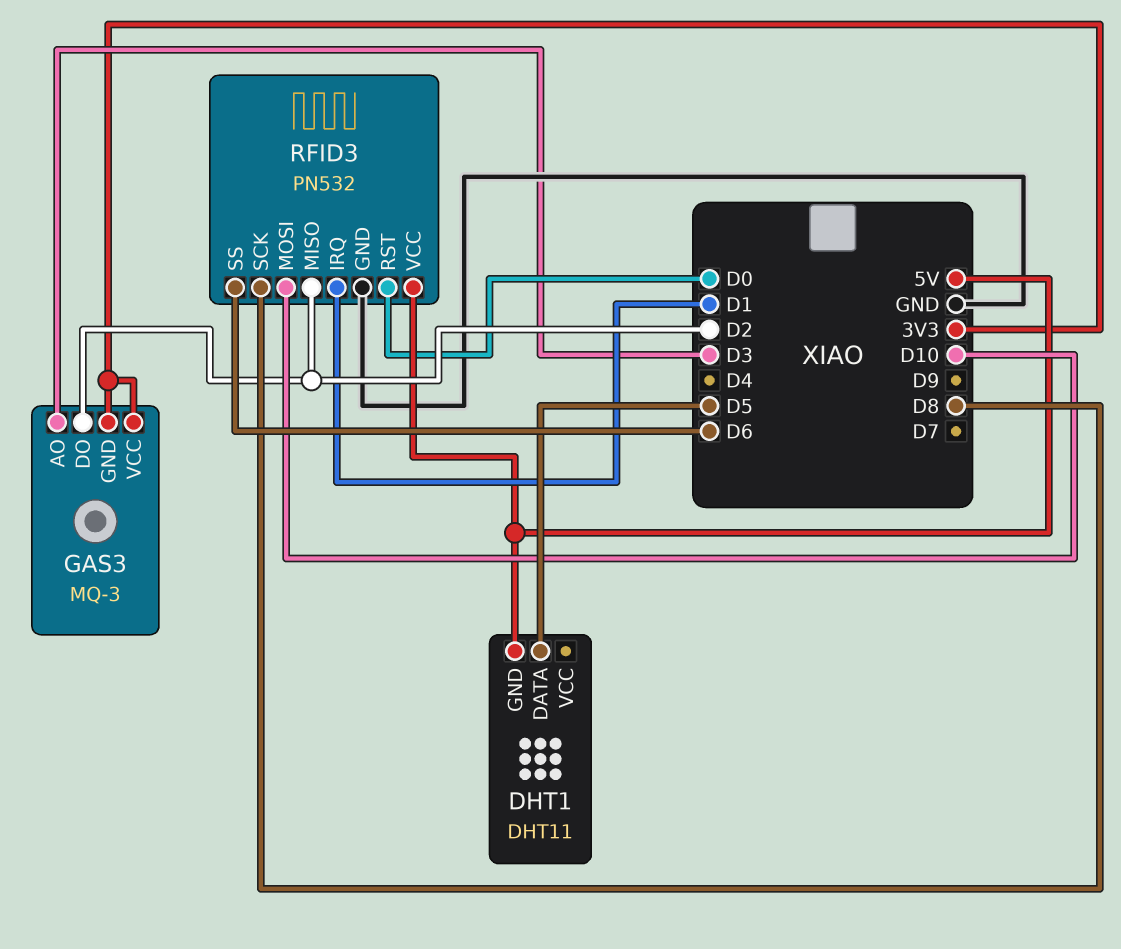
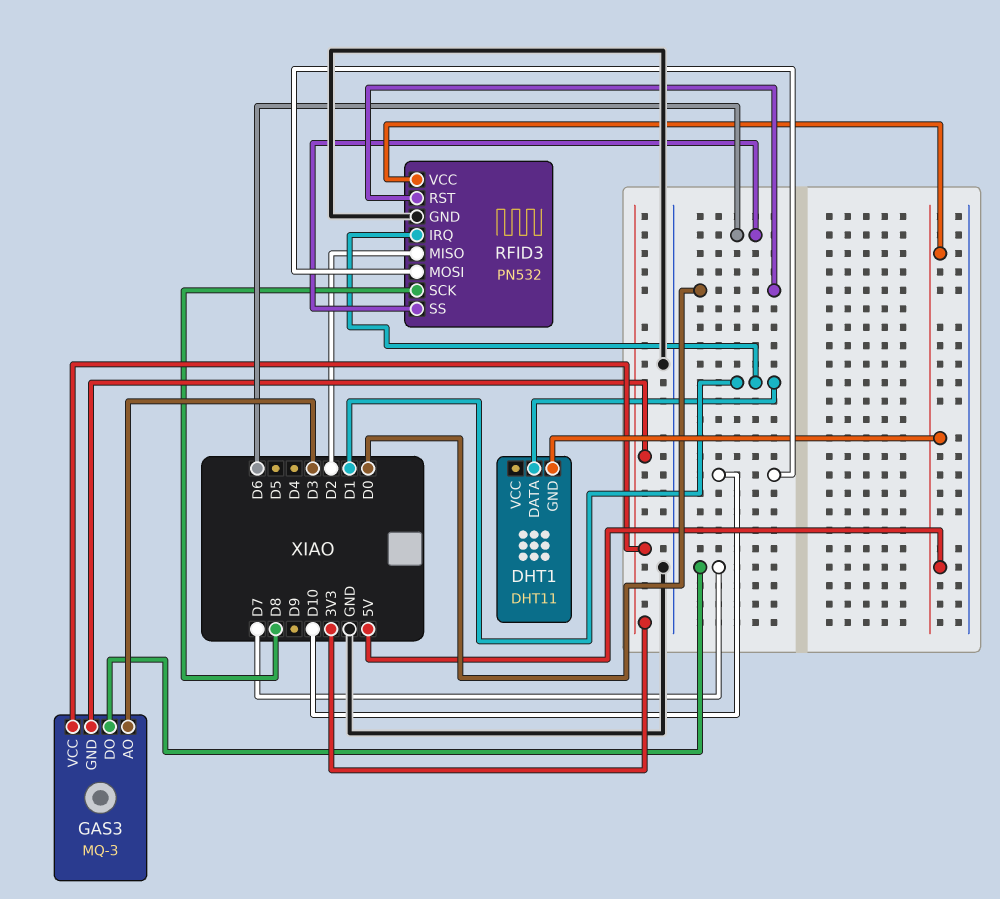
DHT1 pin DATA: D5 -> D1
GAS3 pin DO: D2 -> D7

